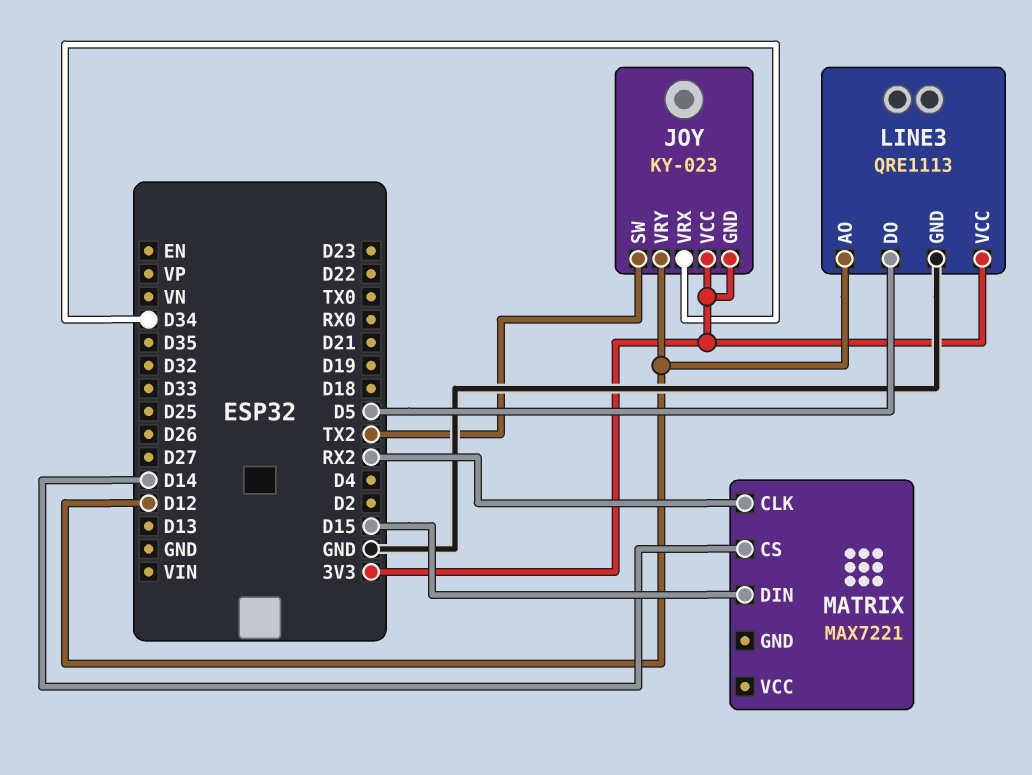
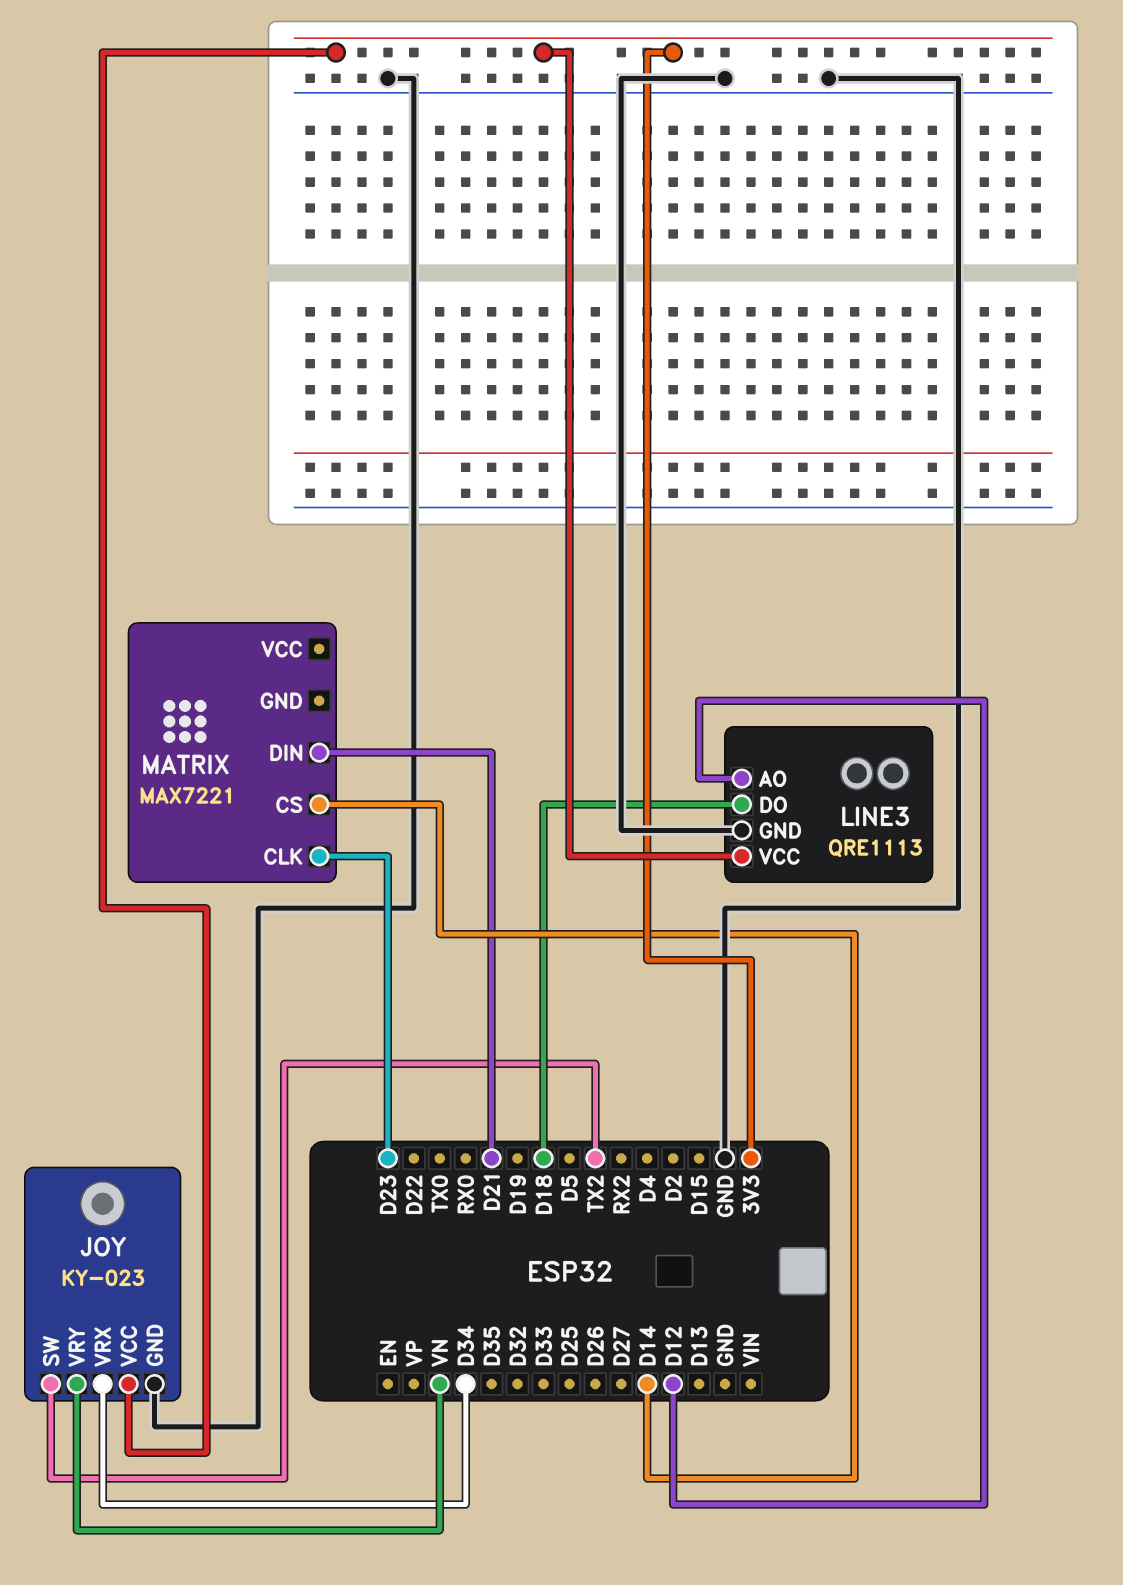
JOY pin GND: 3V3 -> GND
JOY pin VRY: D12 -> VN
LINE3 pin DO: D5 -> D18
MATRIX pin CLK: RX2 -> D23
MATRIX pin DIN: D15 -> D21

